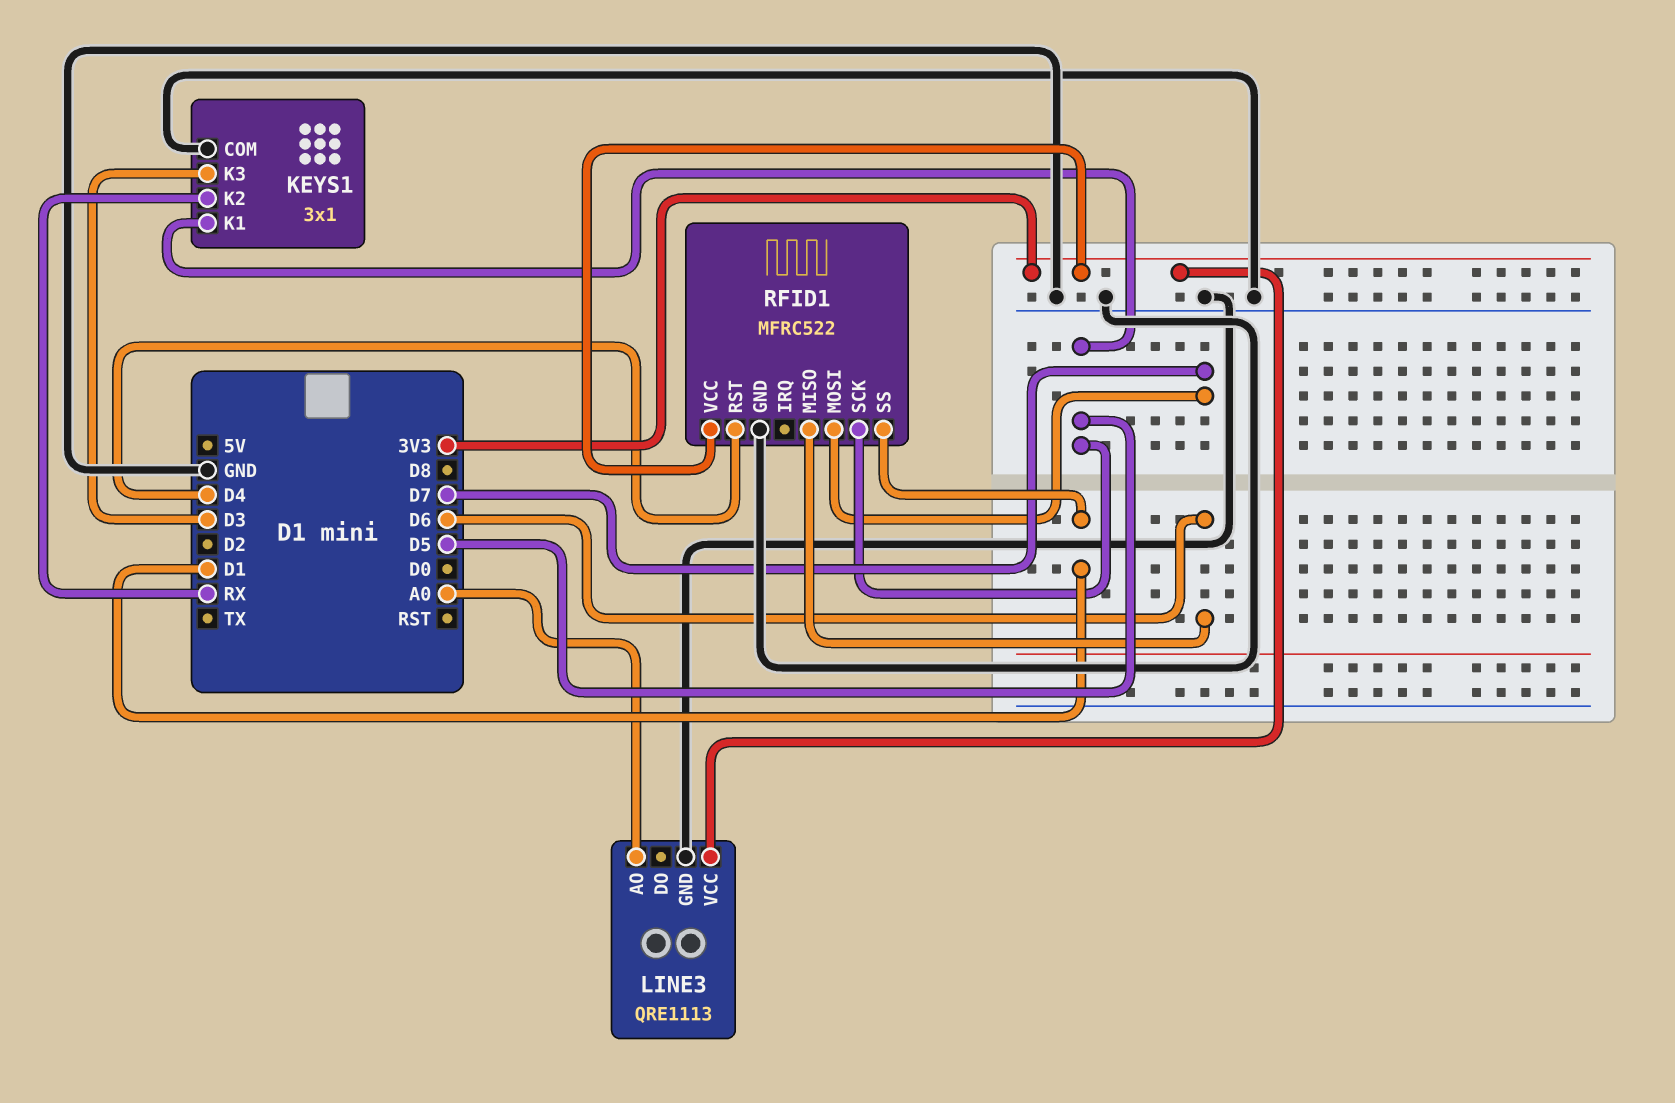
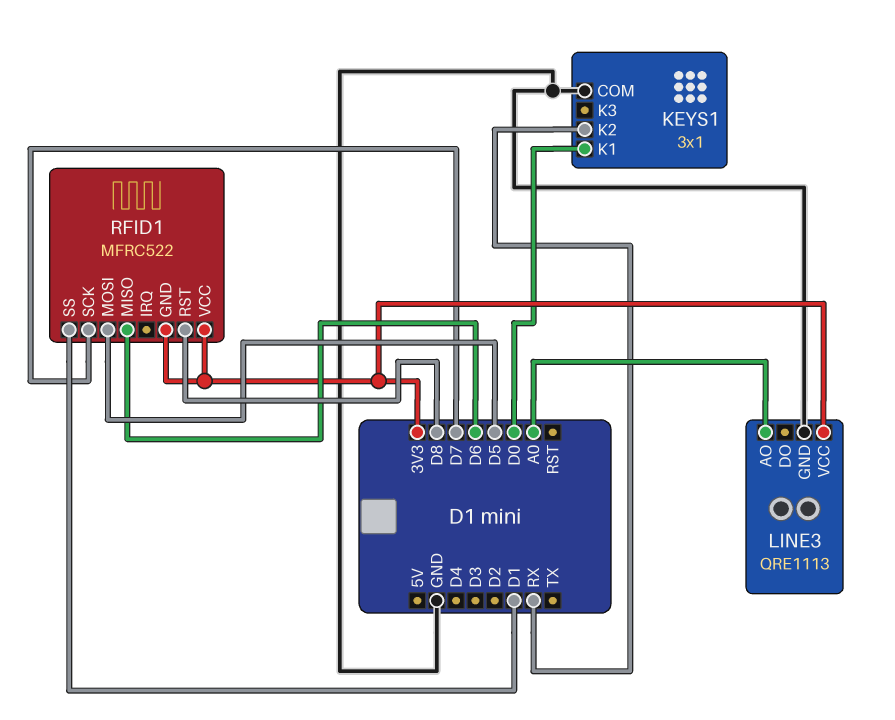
KEYS1 pin K1: D5 -> D0
KEYS1 pin K3: D3 -> none
RFID1 pin GND: GND -> 3V3
RFID1 pin MOSI: D7 -> D5
RFID1 pin RST: D4 -> D8
RFID1 pin SCK: D5 -> D7

